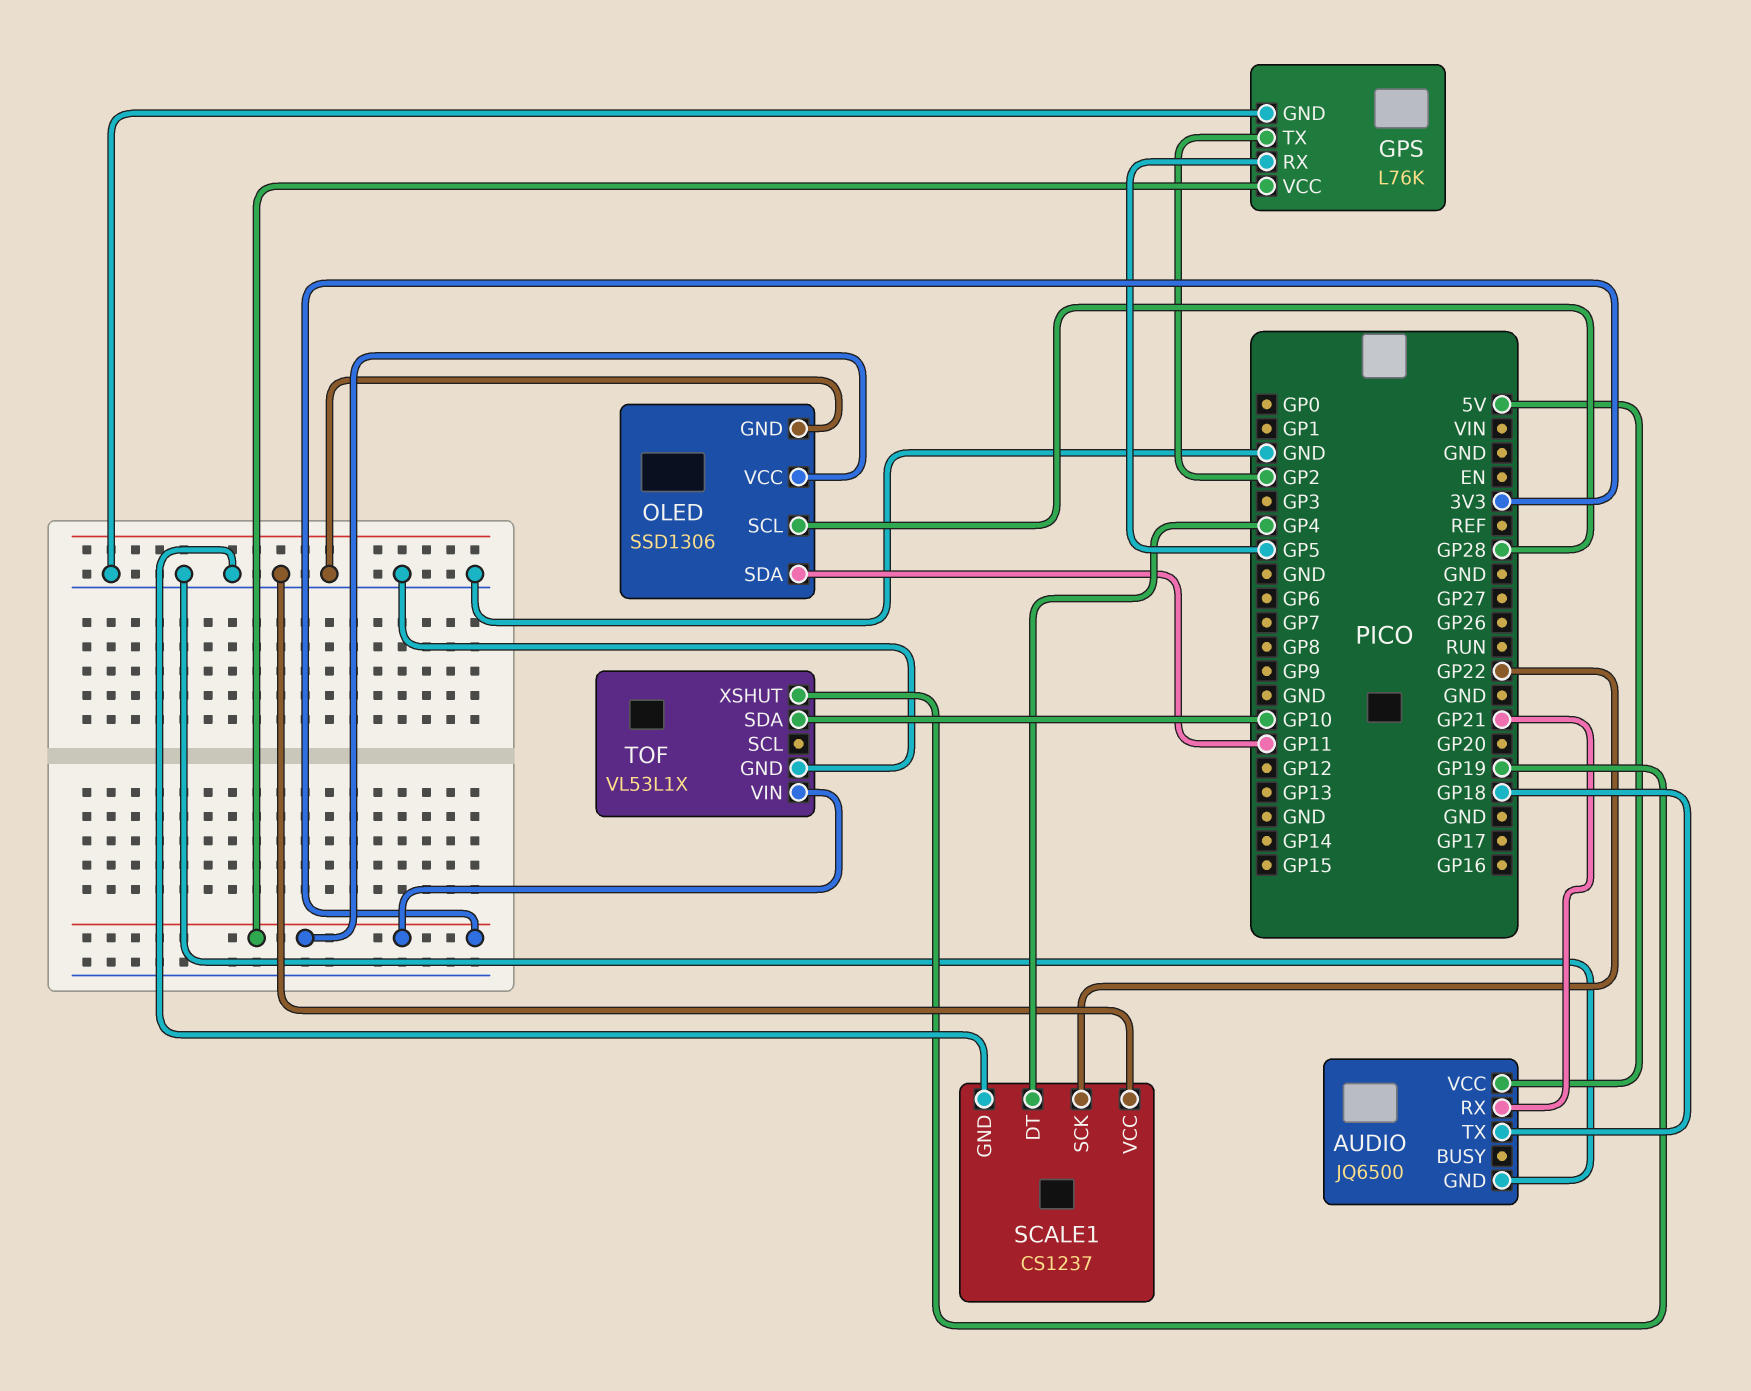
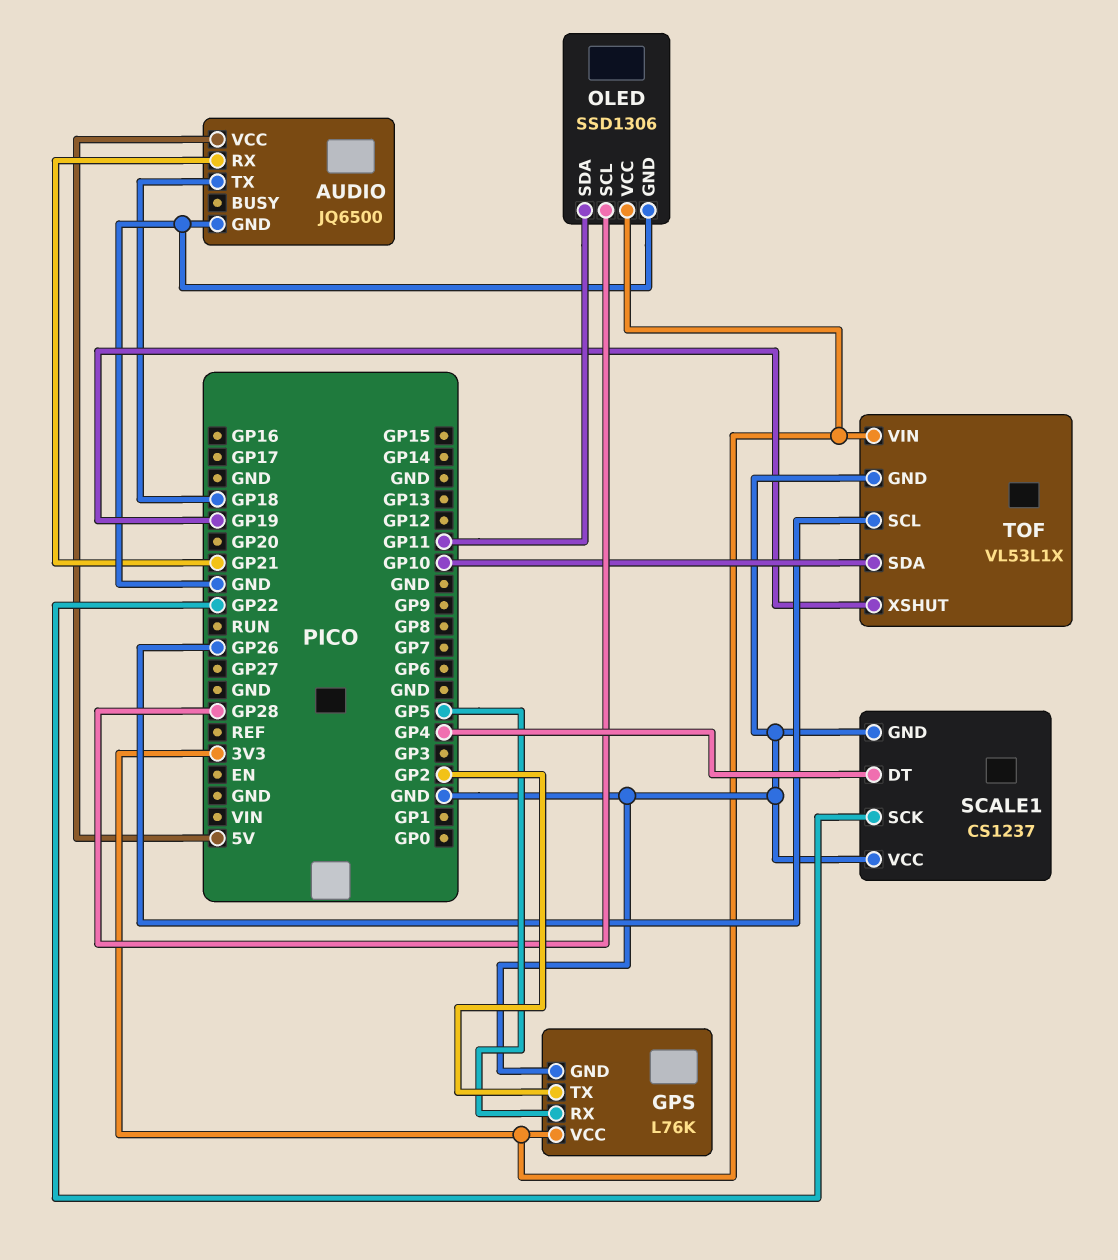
TOF pin SCL: none -> GP26

